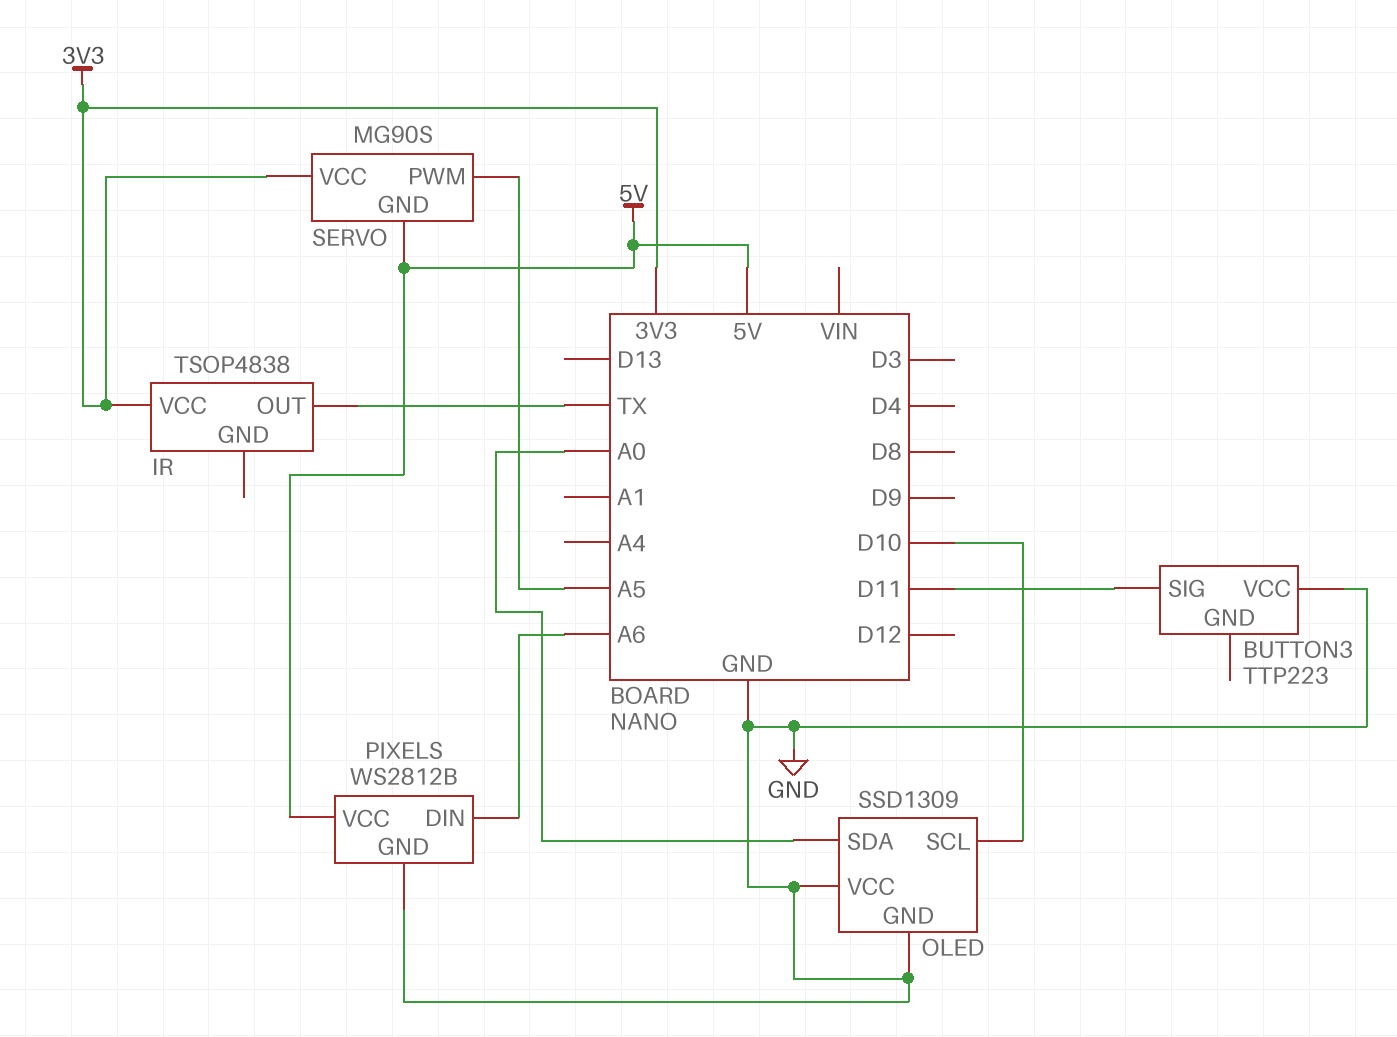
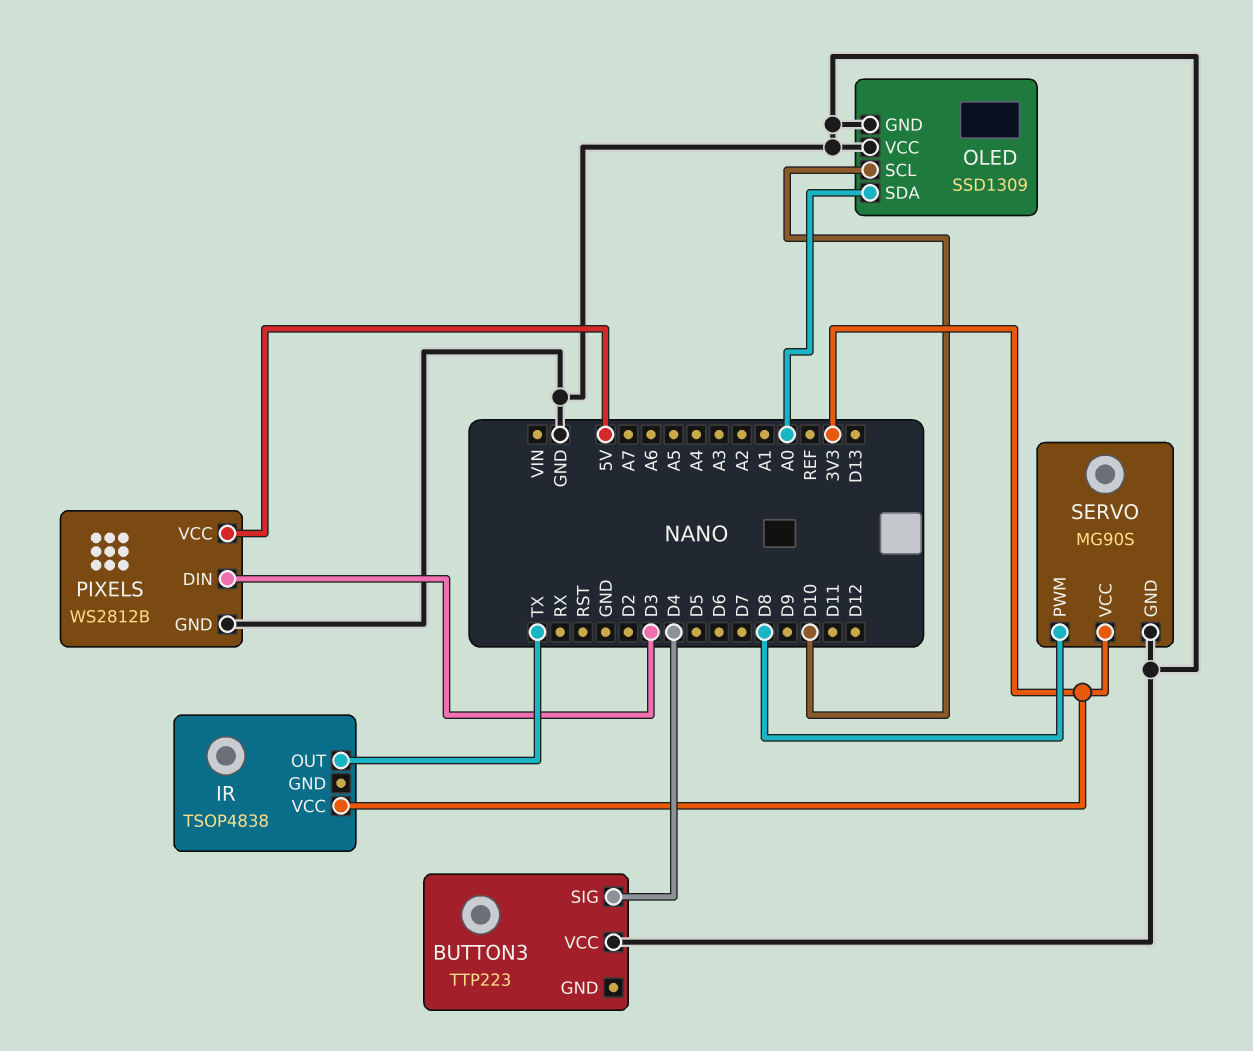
BUTTON3 pin SIG: D11 -> D4
PIXELS pin DIN: A6 -> D3
SERVO pin GND: 5V -> GND
SERVO pin PWM: A5 -> D8

